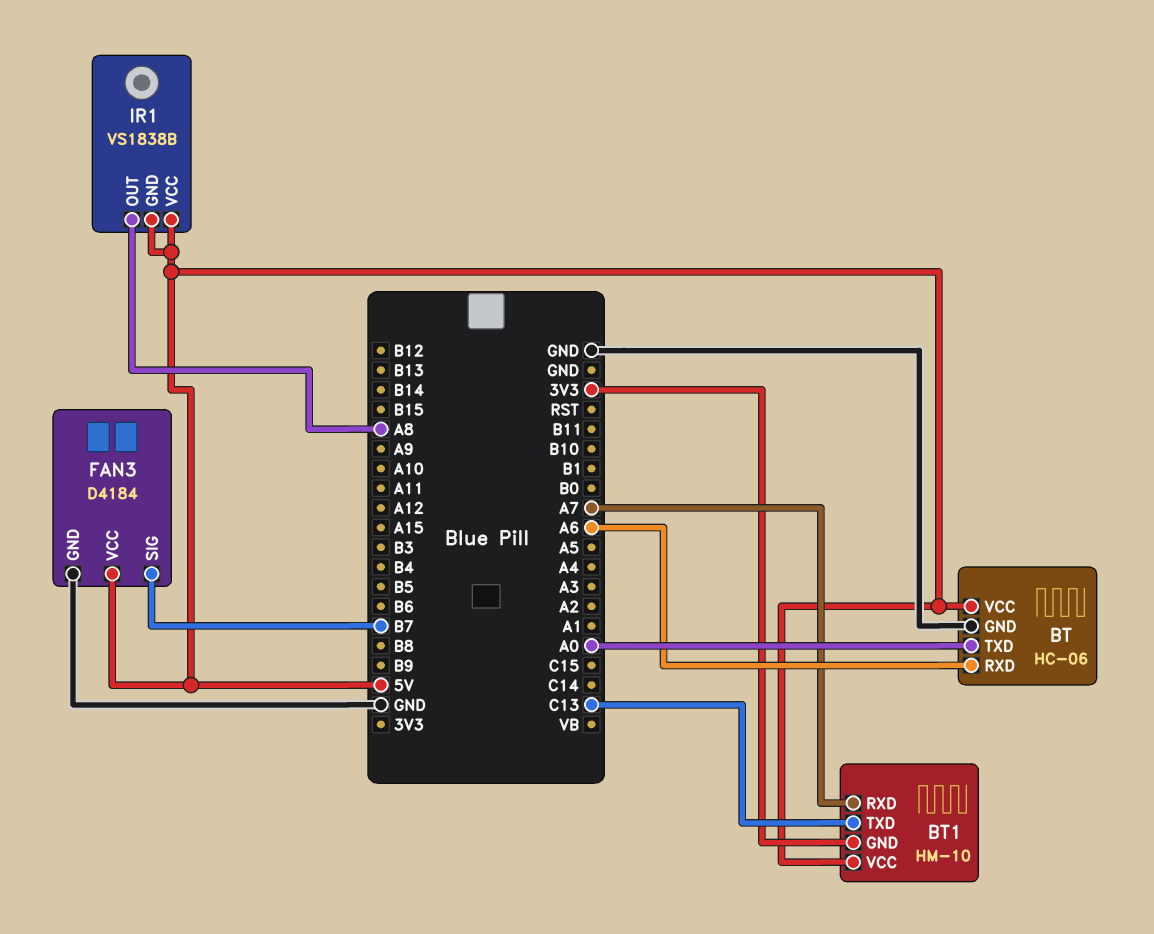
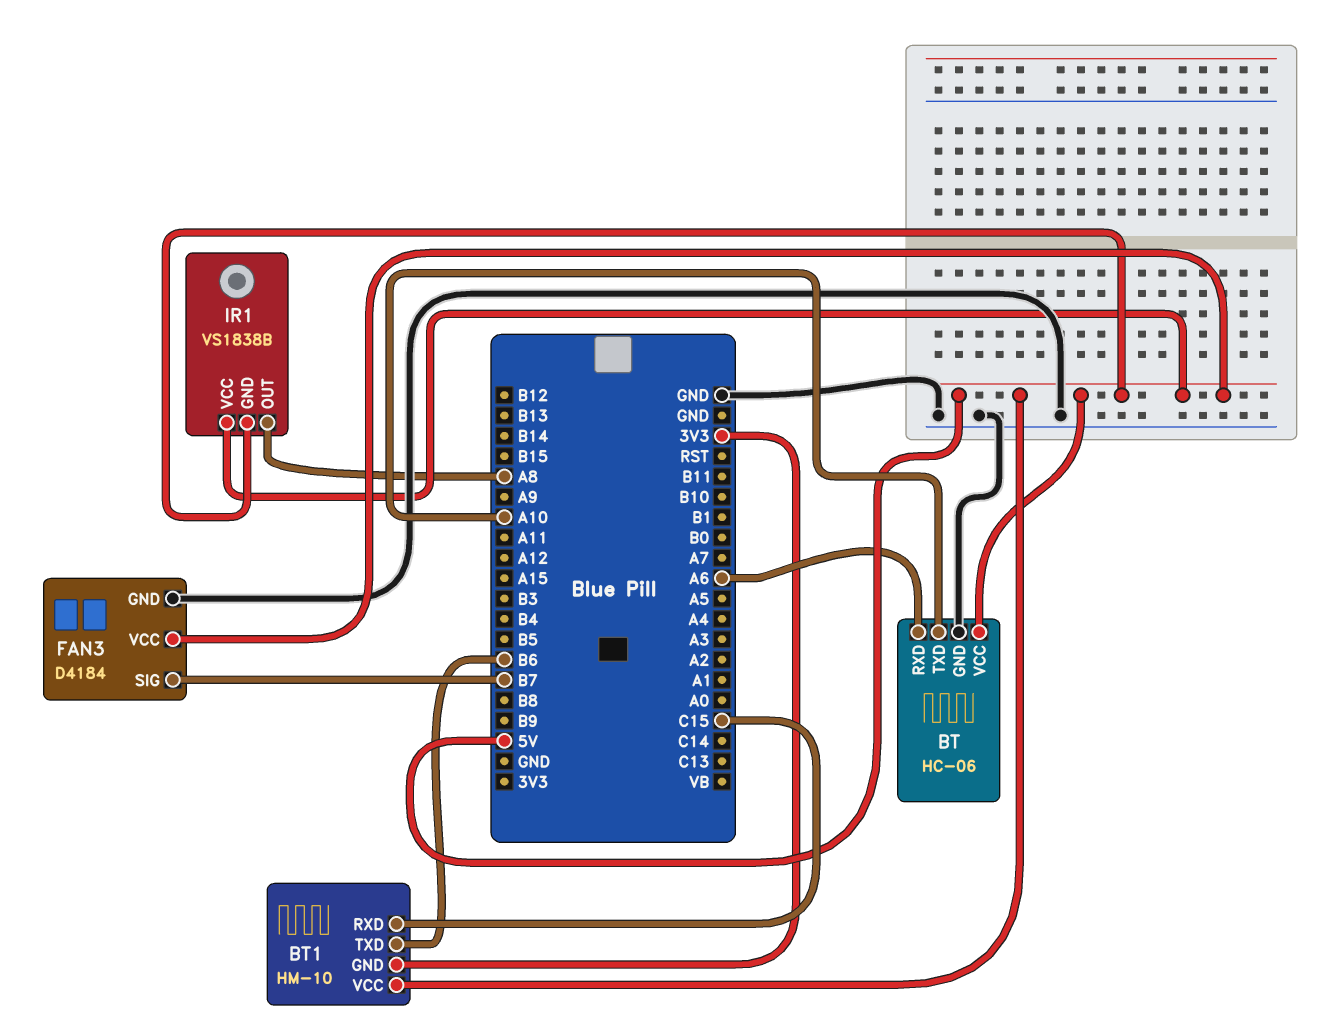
BT pin TXD: A0 -> A10
BT1 pin RXD: A7 -> C15
BT1 pin TXD: C13 -> B6

